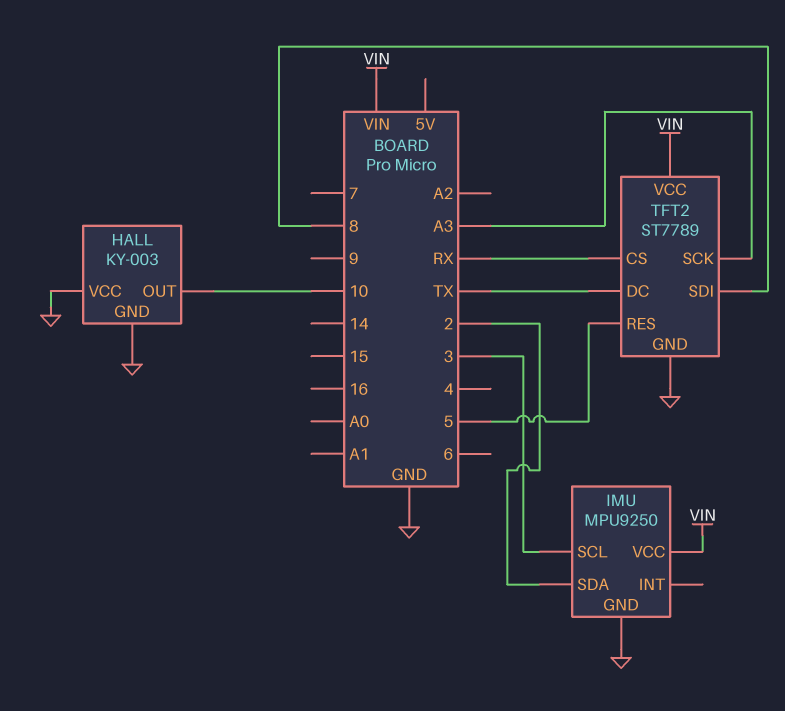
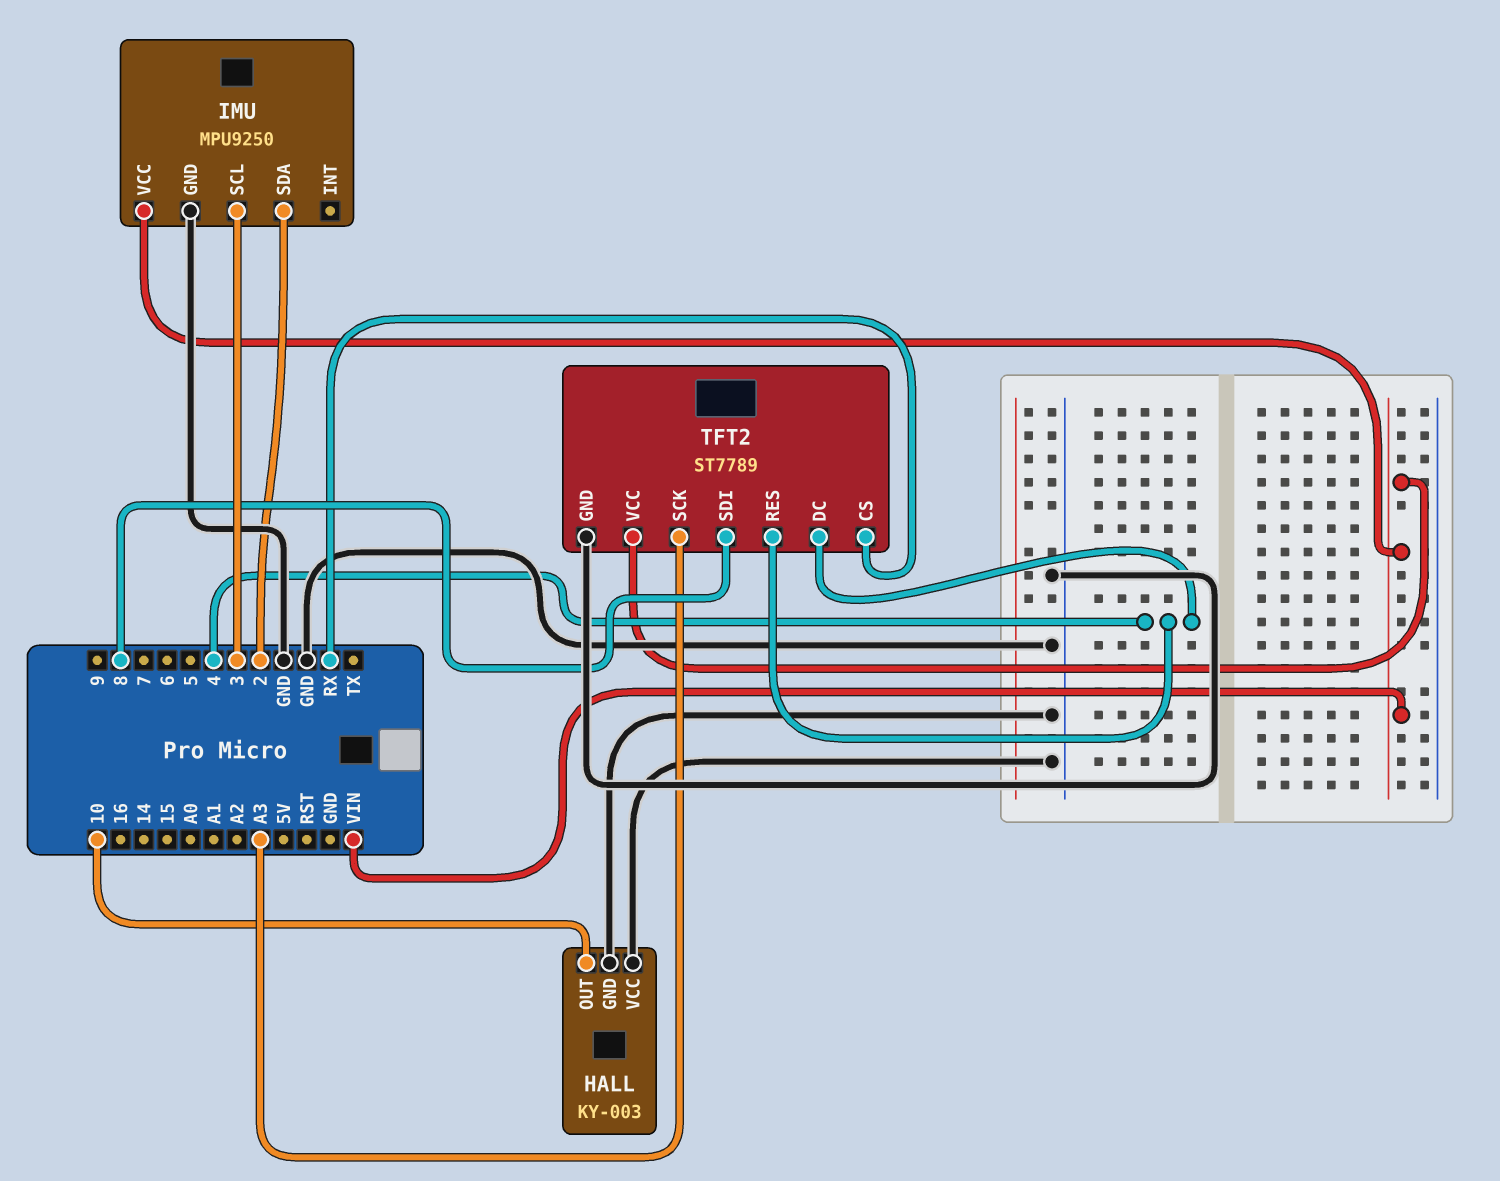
TFT2 pin DC: TX -> 4
TFT2 pin RES: 5 -> 4

